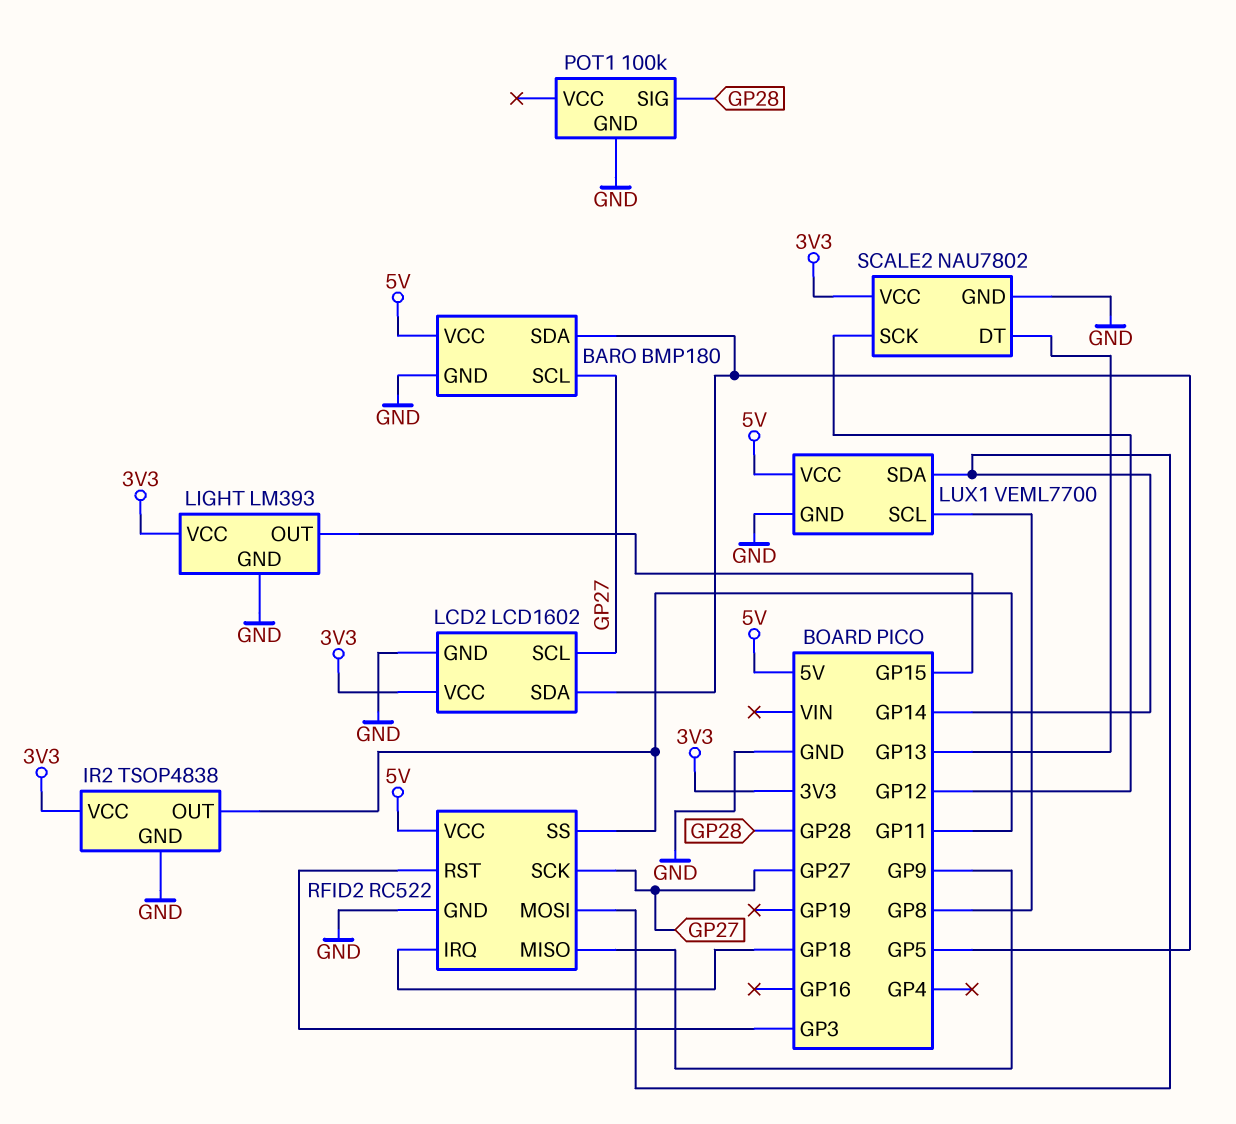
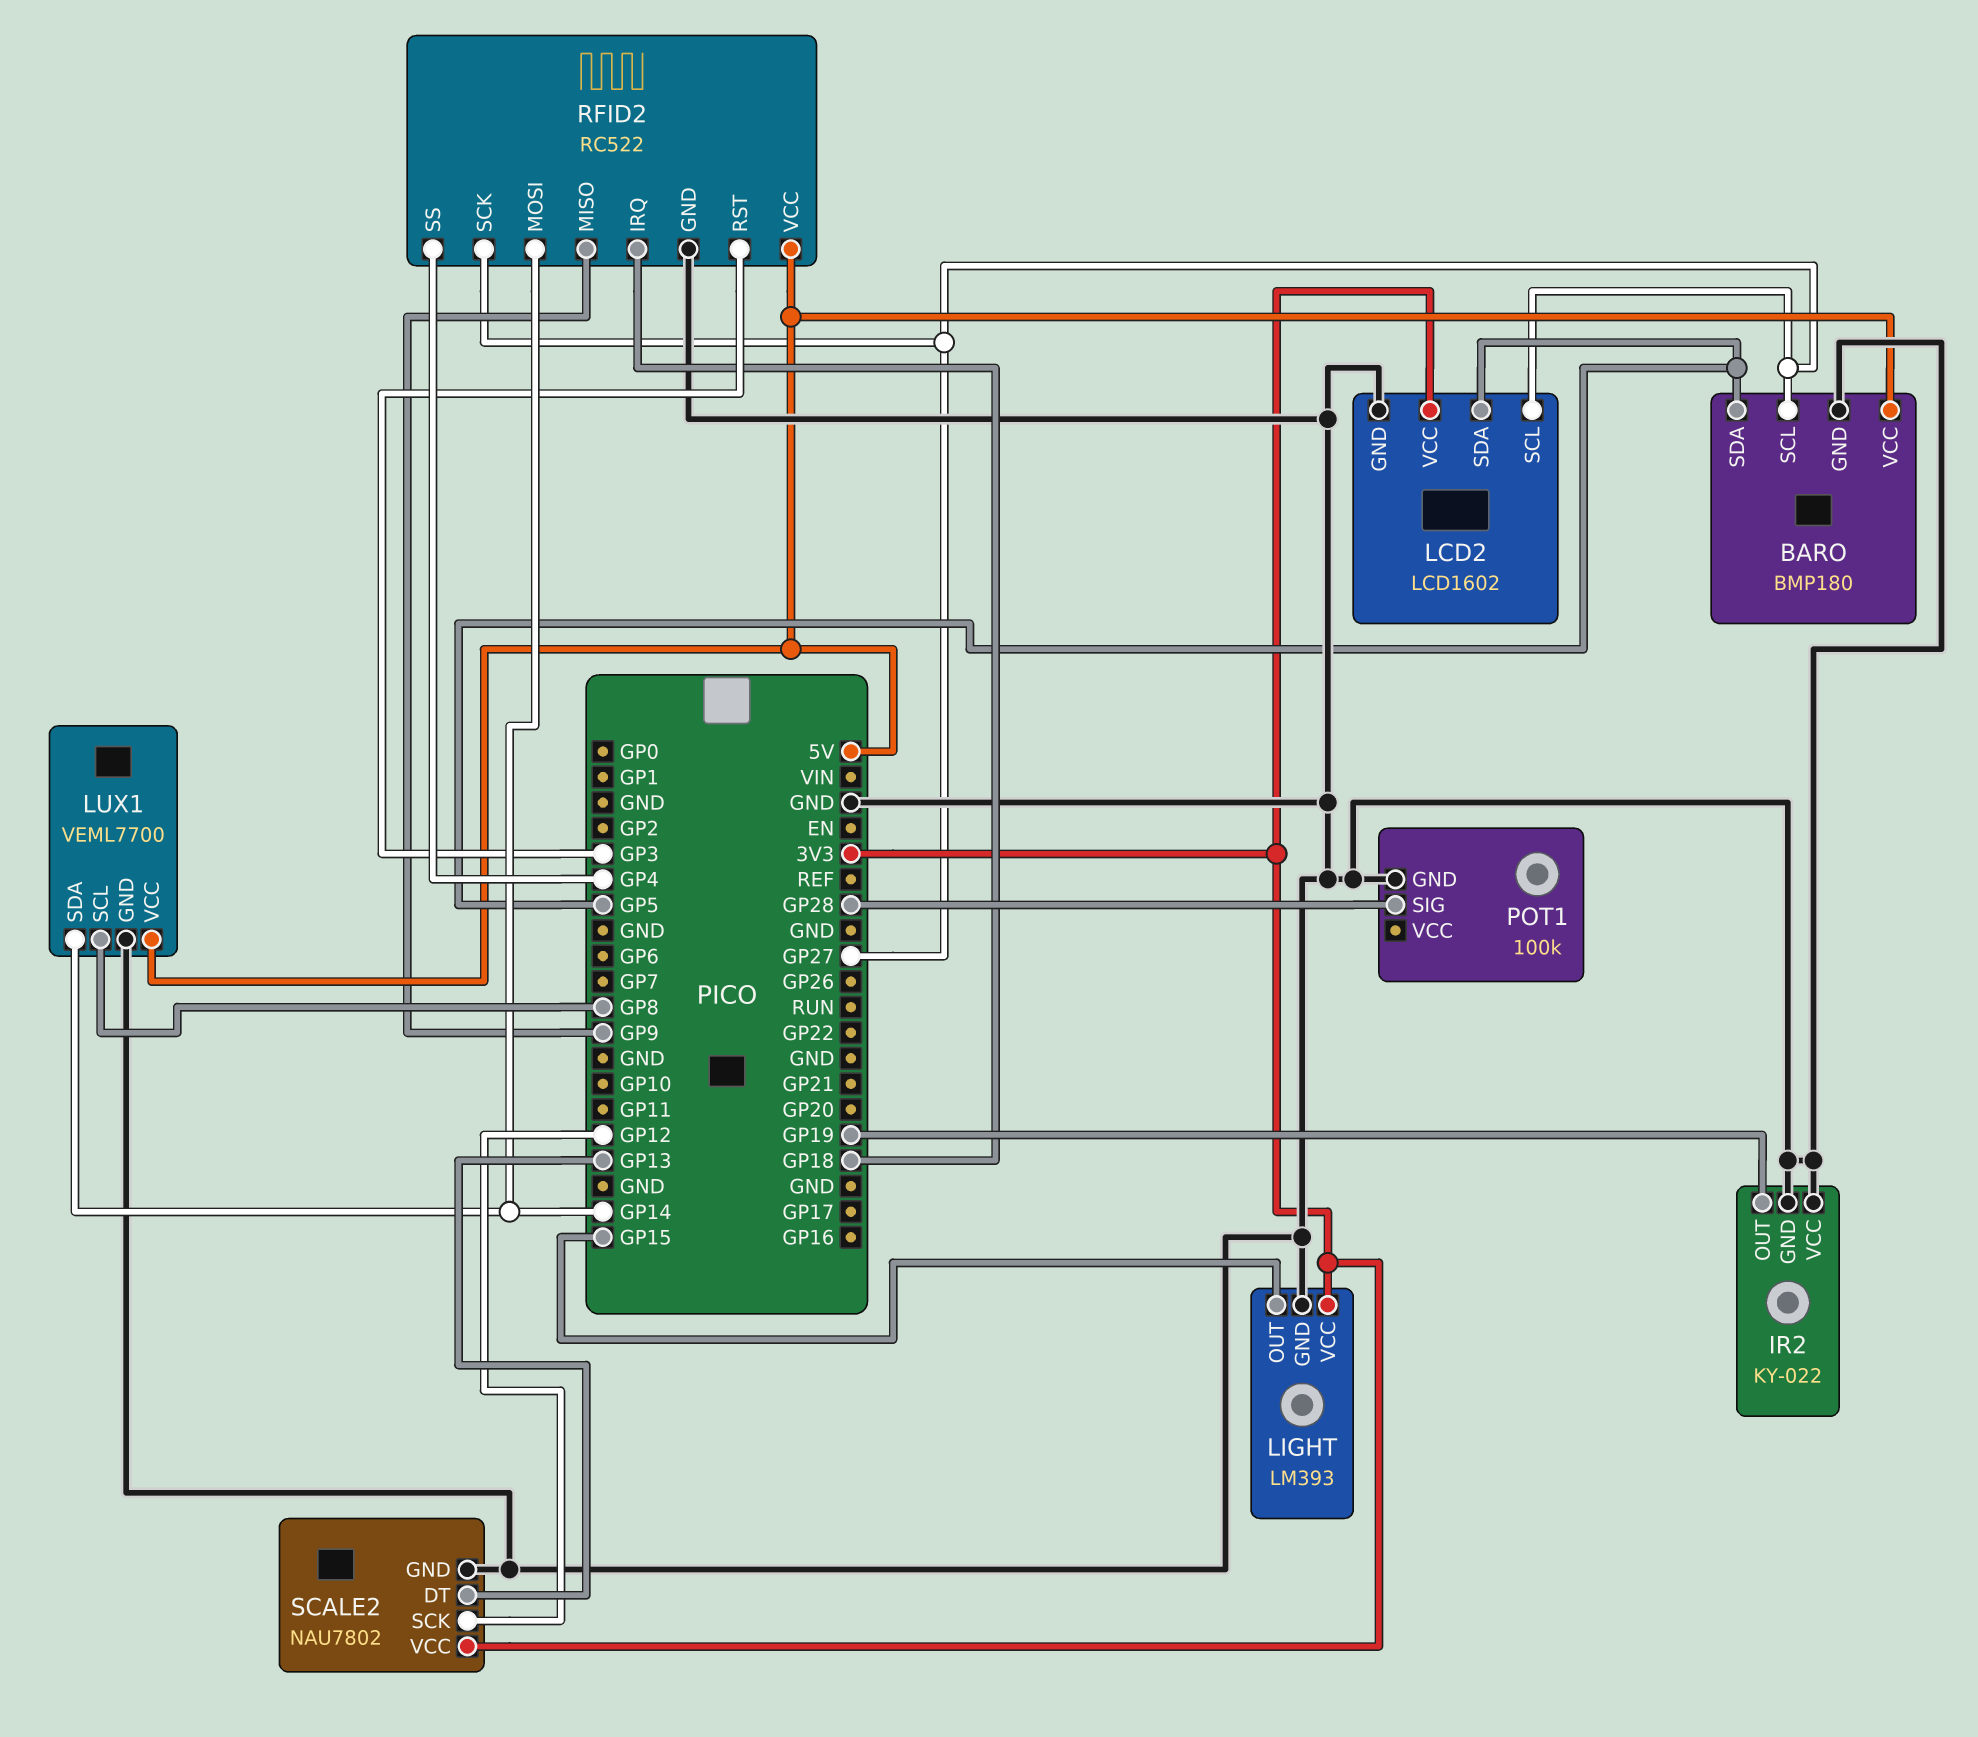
IR2: TSOP4838 -> KY-022
IR2 pin OUT: GP11 -> GP19
IR2 pin VCC: 3V3 -> GND
RFID2 pin SS: GP11 -> GP4

